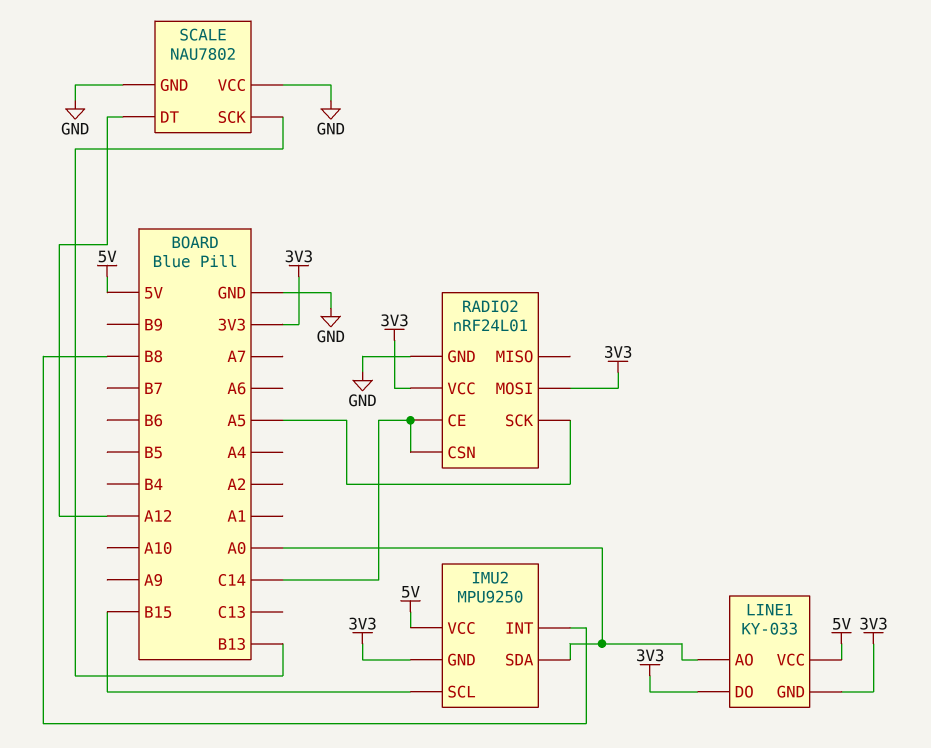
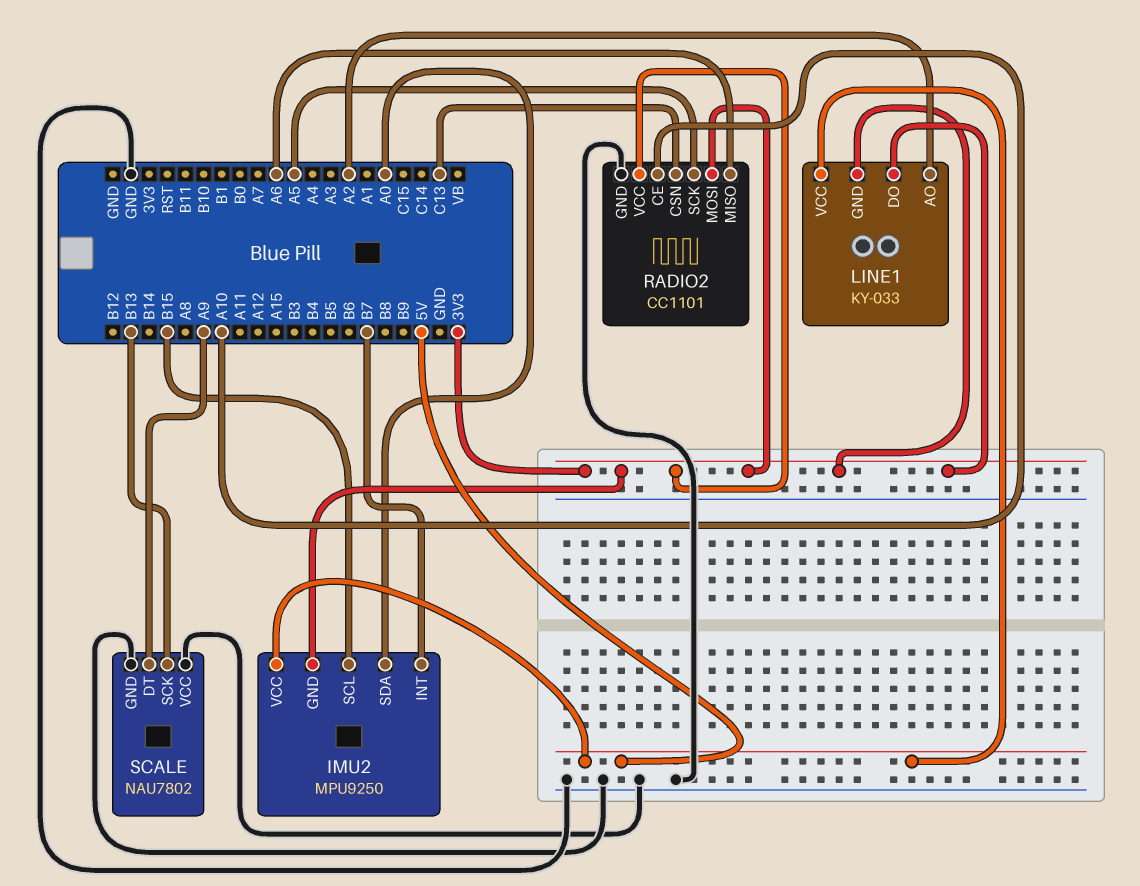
IMU2 pin INT: B8 -> B7
LINE1 pin AO: A0 -> A2
RADIO2: nRF24L01 -> CC1101
RADIO2 pin CE: C14 -> A10
RADIO2 pin CSN: C14 -> C13
RADIO2 pin MISO: none -> A6
SCALE pin DT: A12 -> A9

